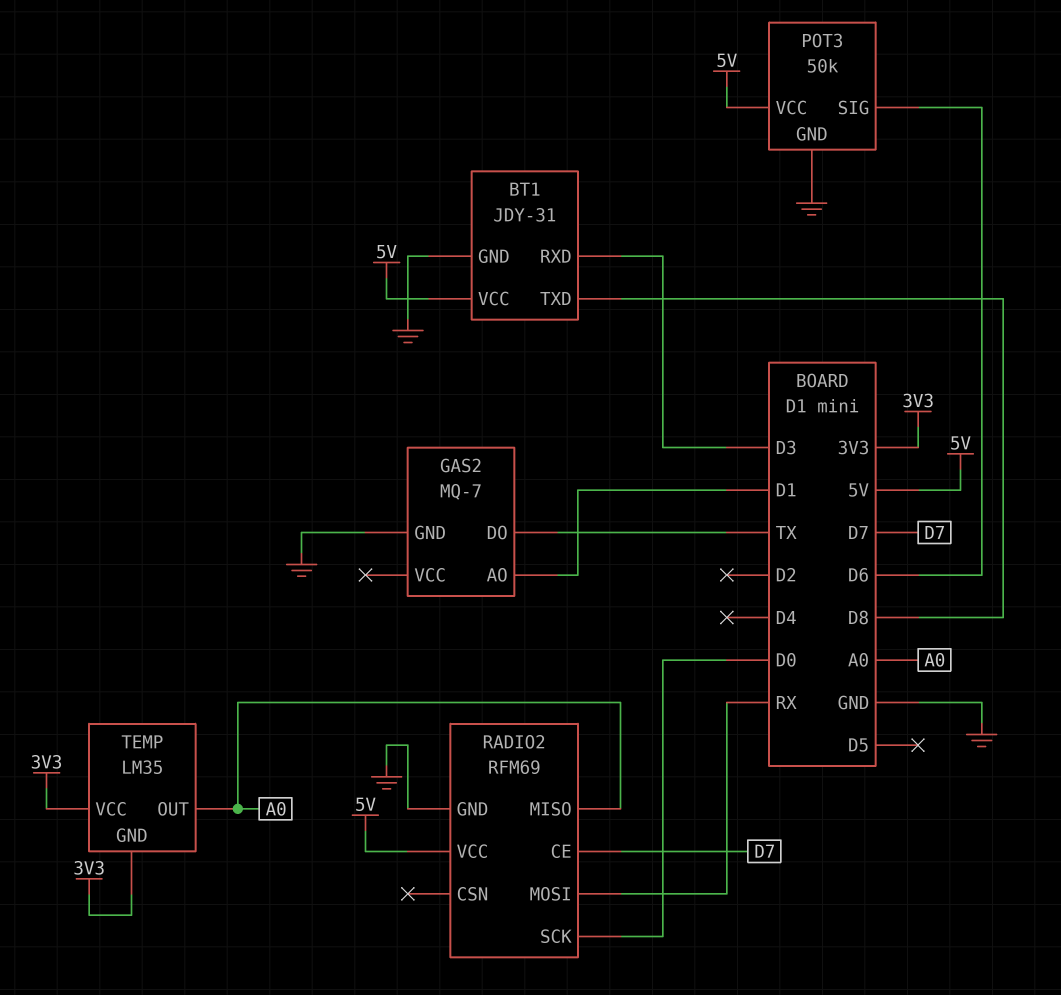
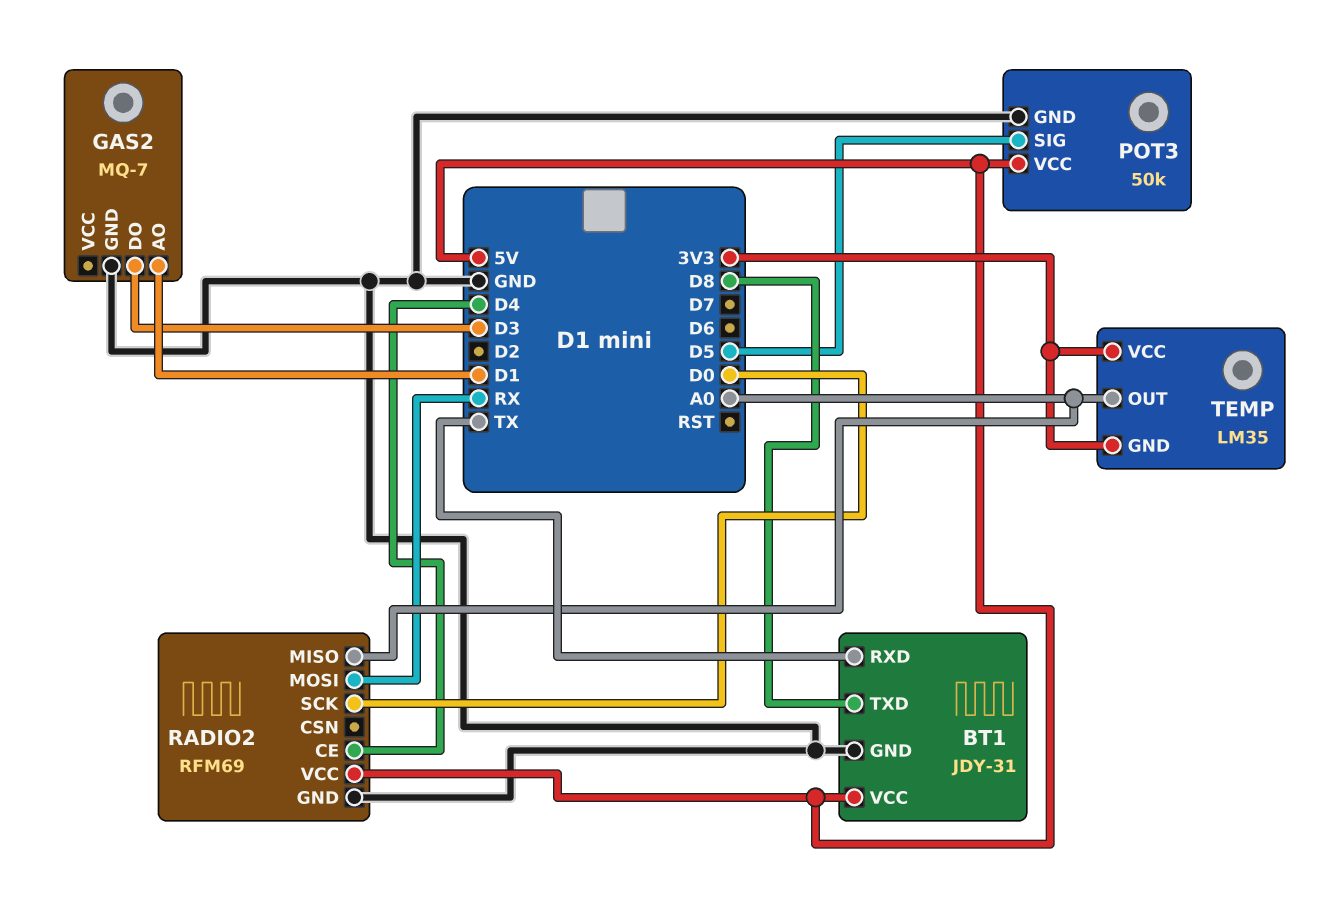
BT1 pin RXD: D3 -> TX
GAS2 pin DO: TX -> D3
POT3 pin SIG: D6 -> D5
RADIO2 pin CE: D7 -> D4

